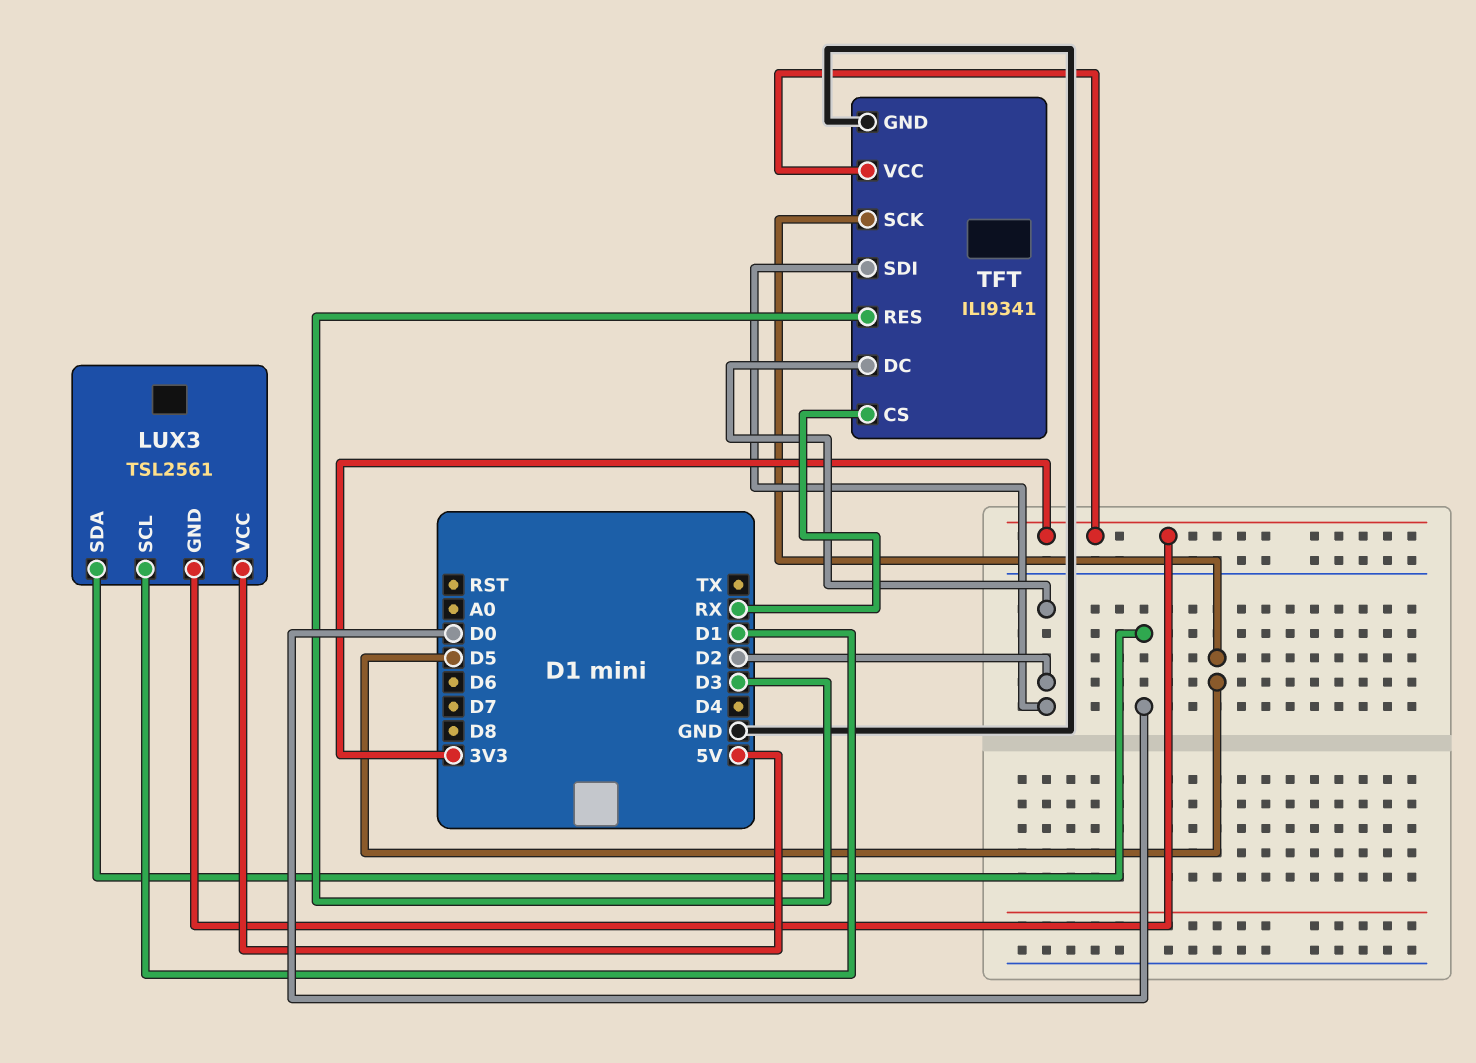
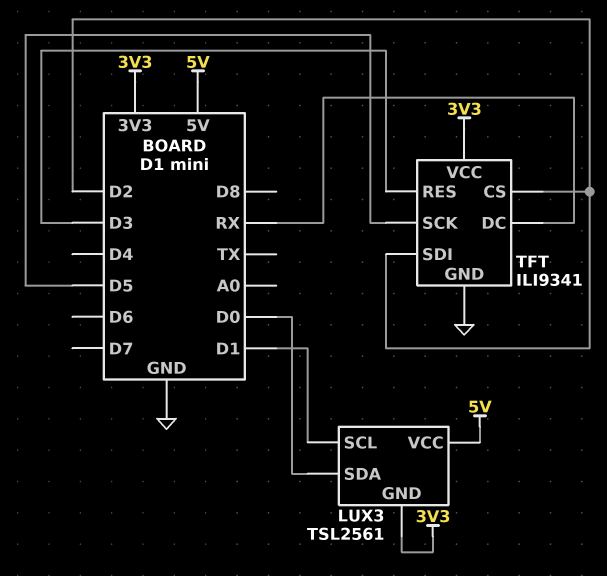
TFT pin CS: RX -> D2
TFT pin DC: D2 -> RX

